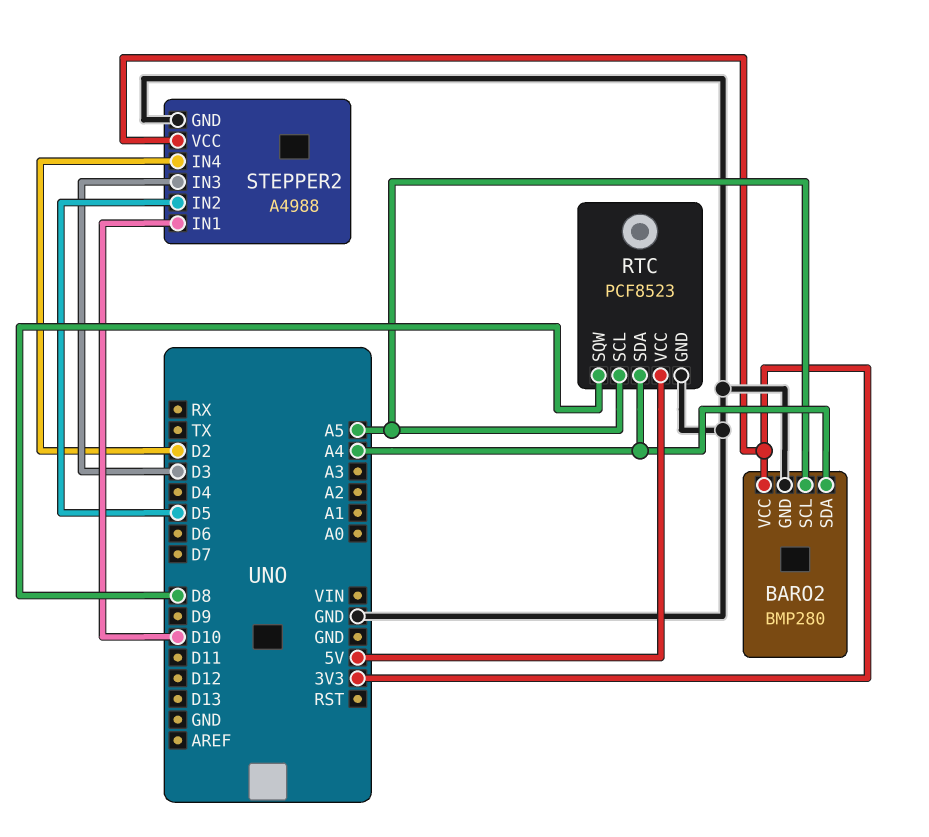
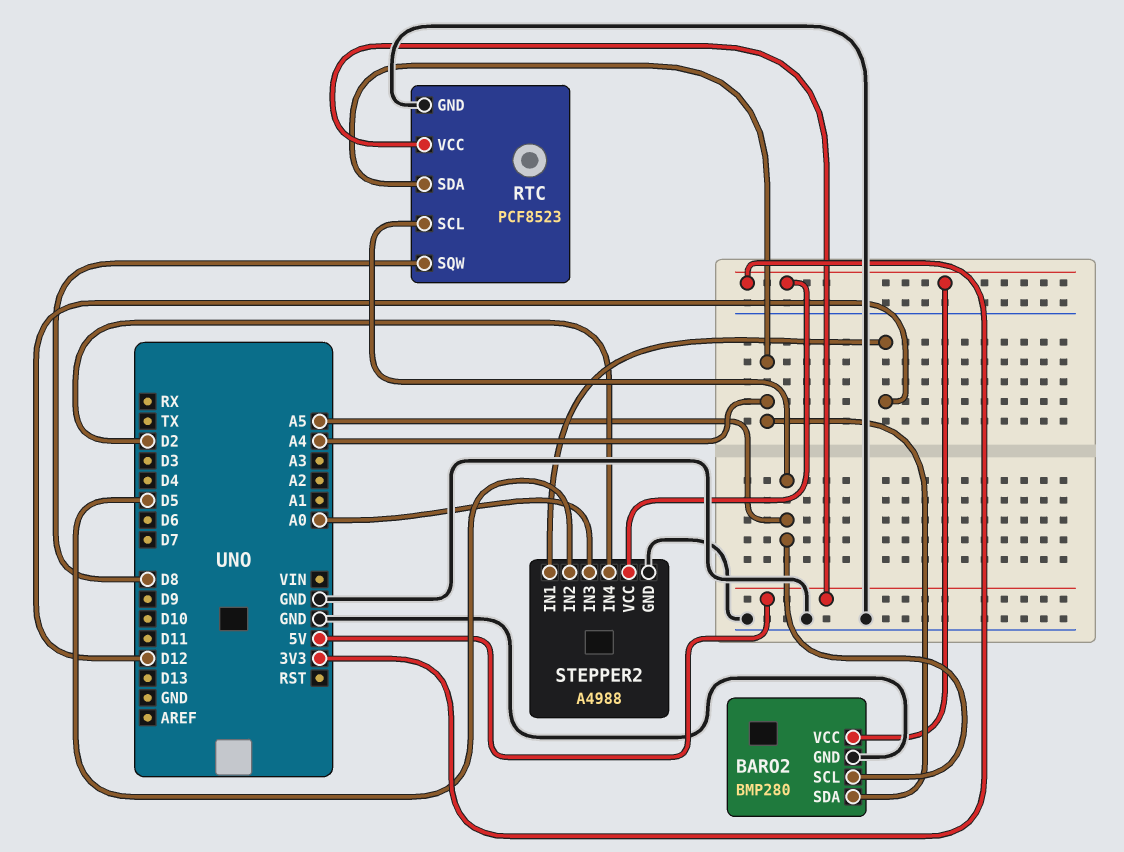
STEPPER2 pin IN1: D10 -> D12
STEPPER2 pin IN3: D3 -> A0

